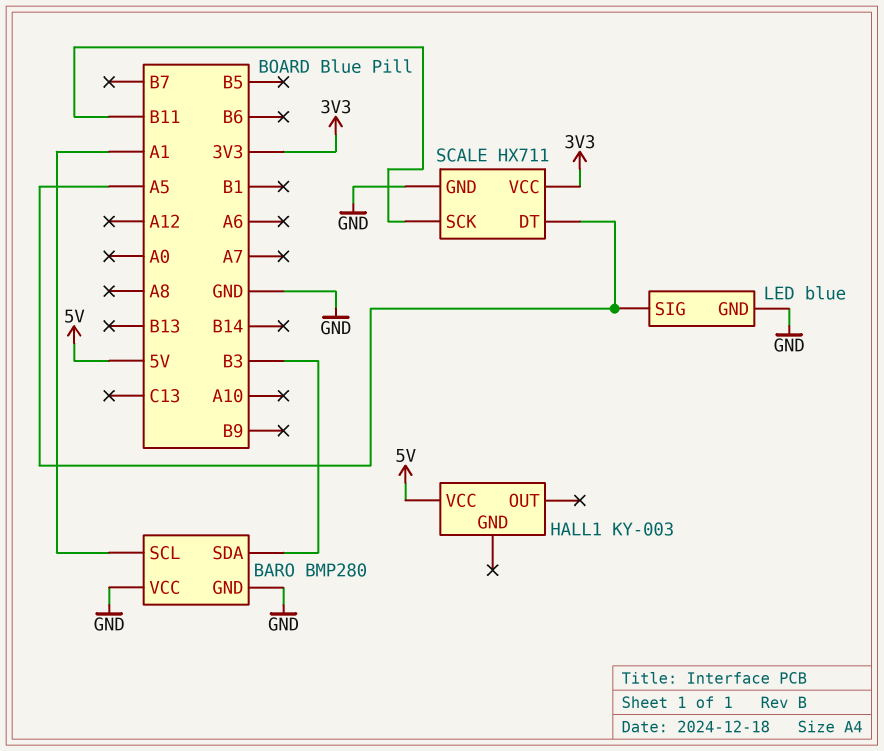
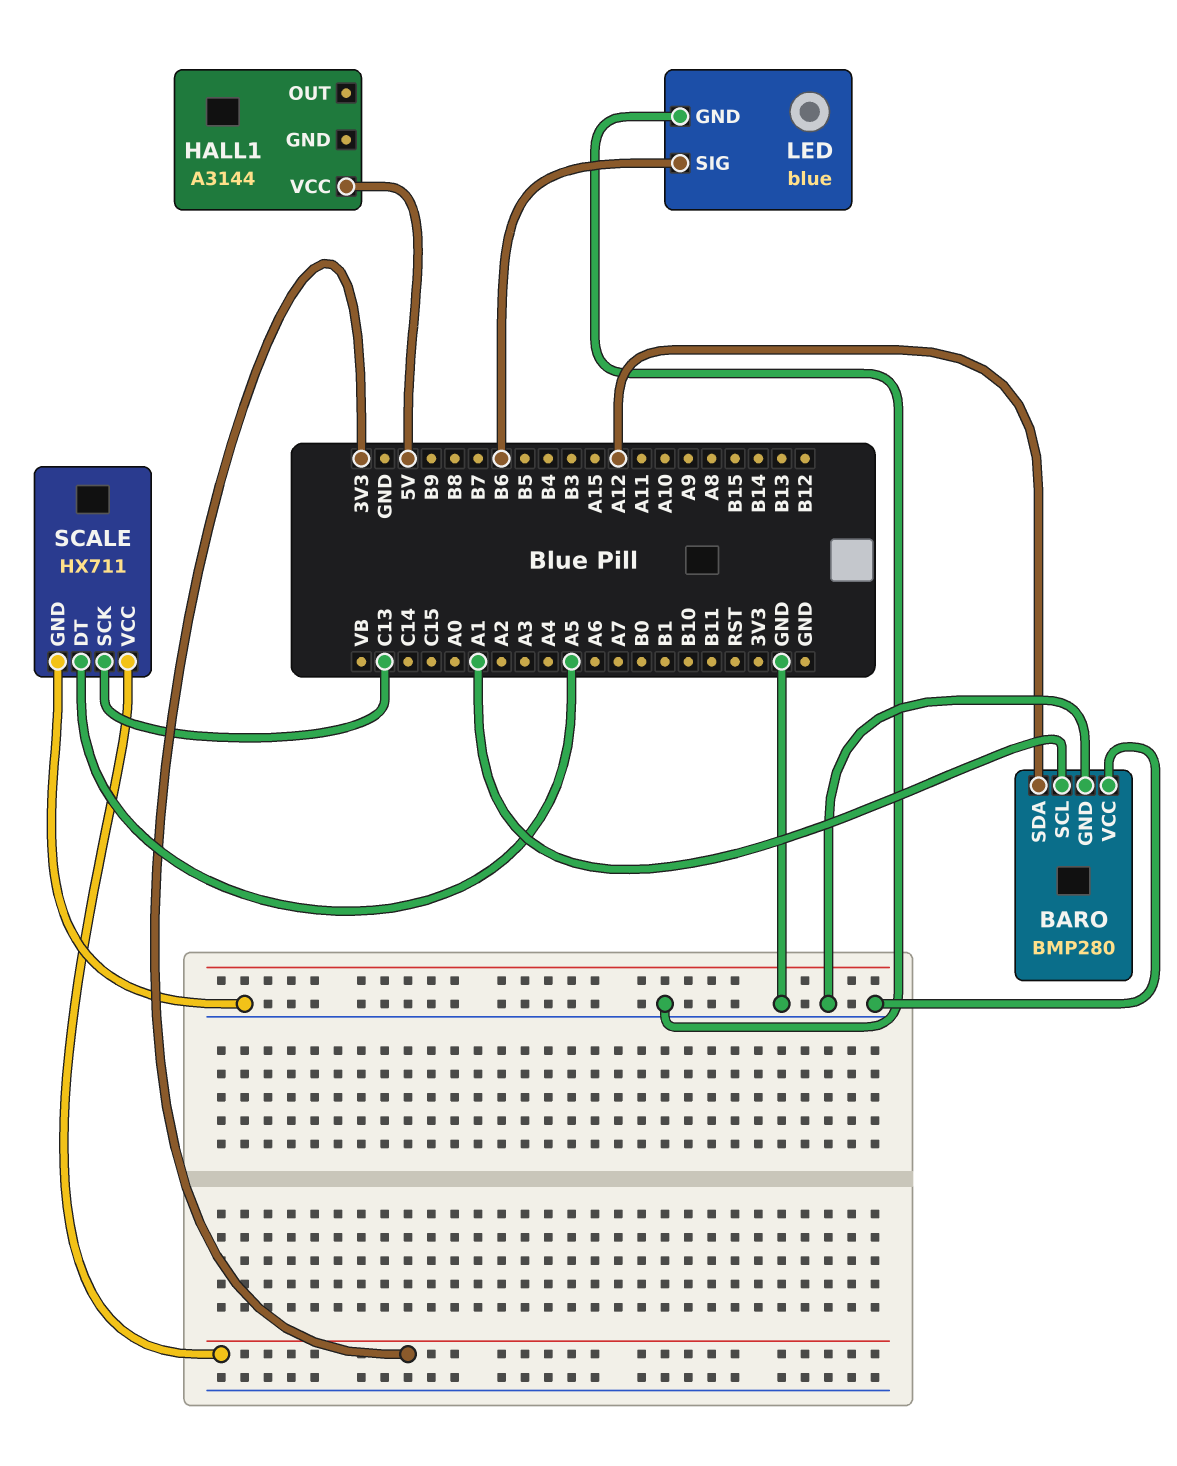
BARO pin SDA: B3 -> A12
HALL1: KY-003 -> A3144
LED pin SIG: A5 -> B6
SCALE pin SCK: B11 -> C13

